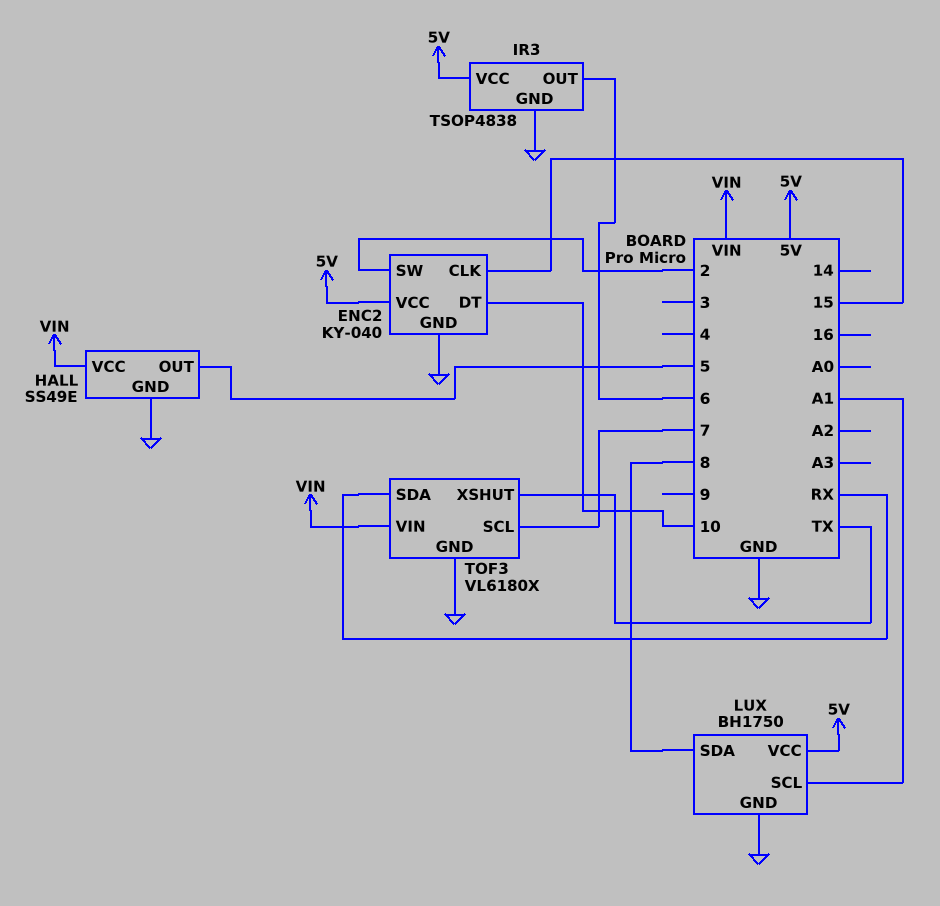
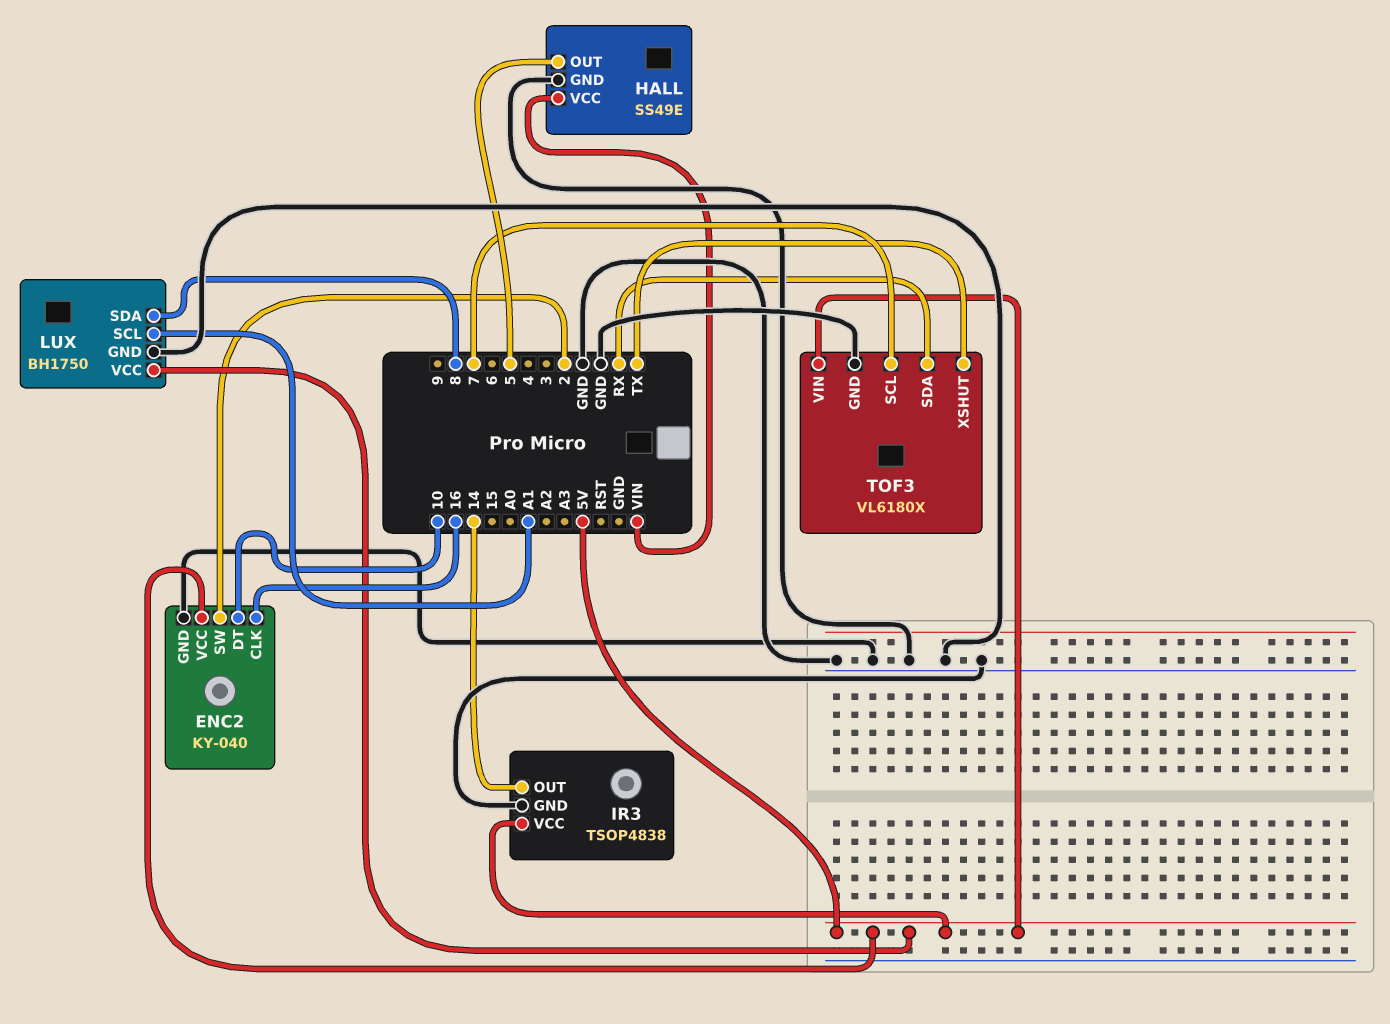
ENC2 pin CLK: 15 -> 16
IR3 pin OUT: 6 -> 14
TOF3 pin VIN: VIN -> 5V

